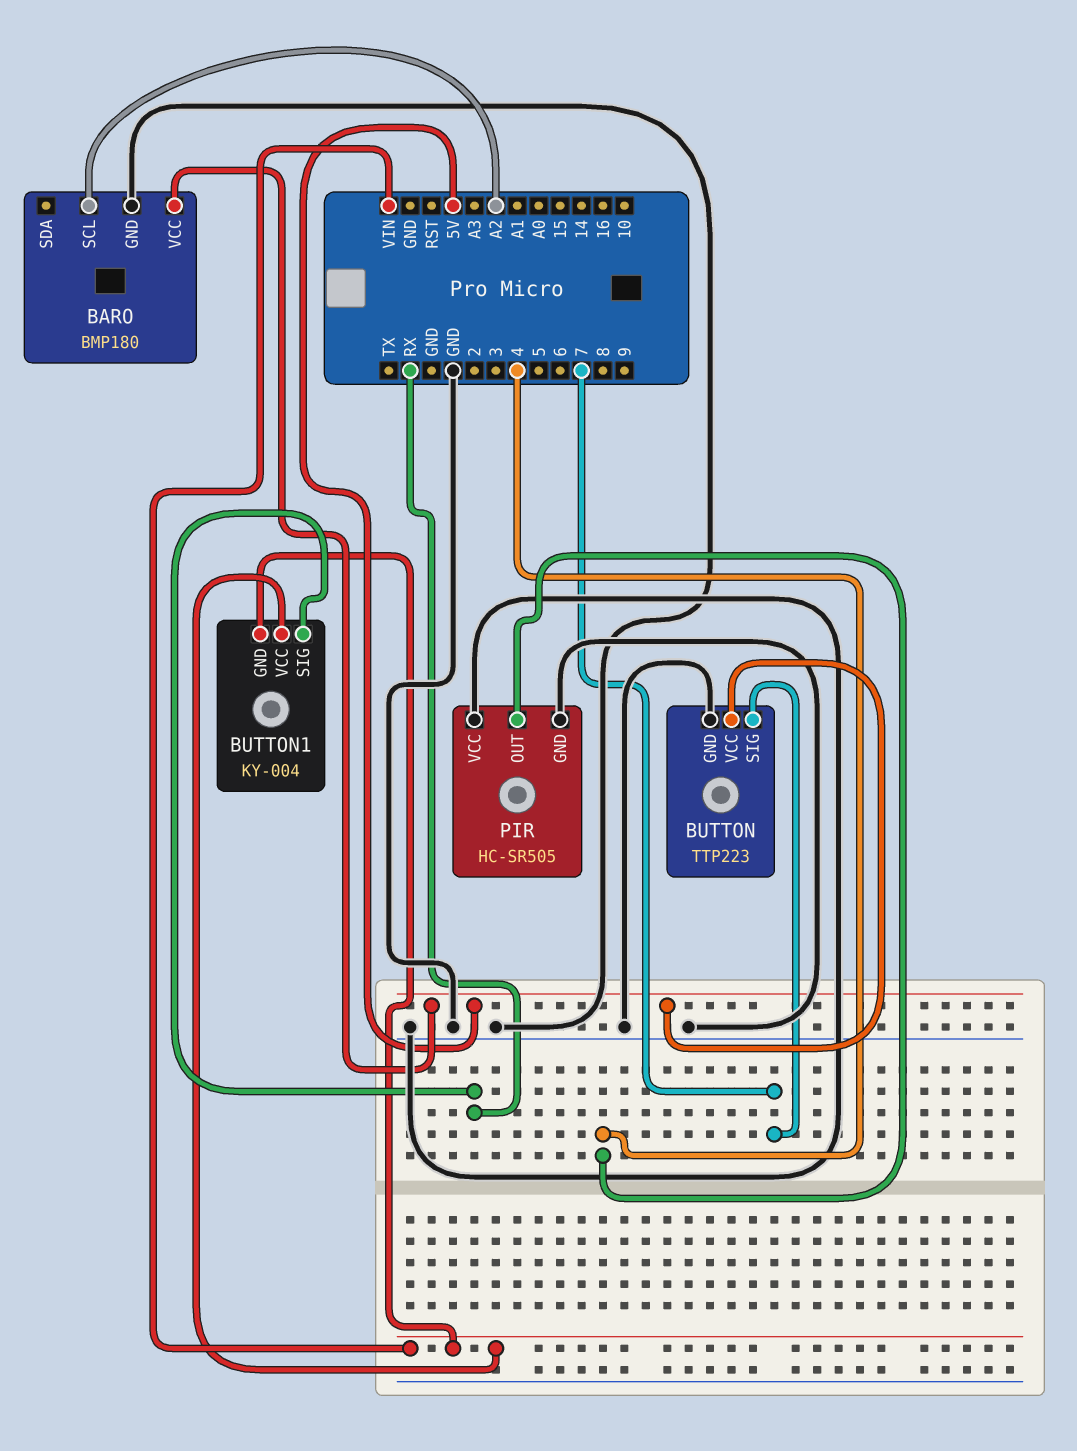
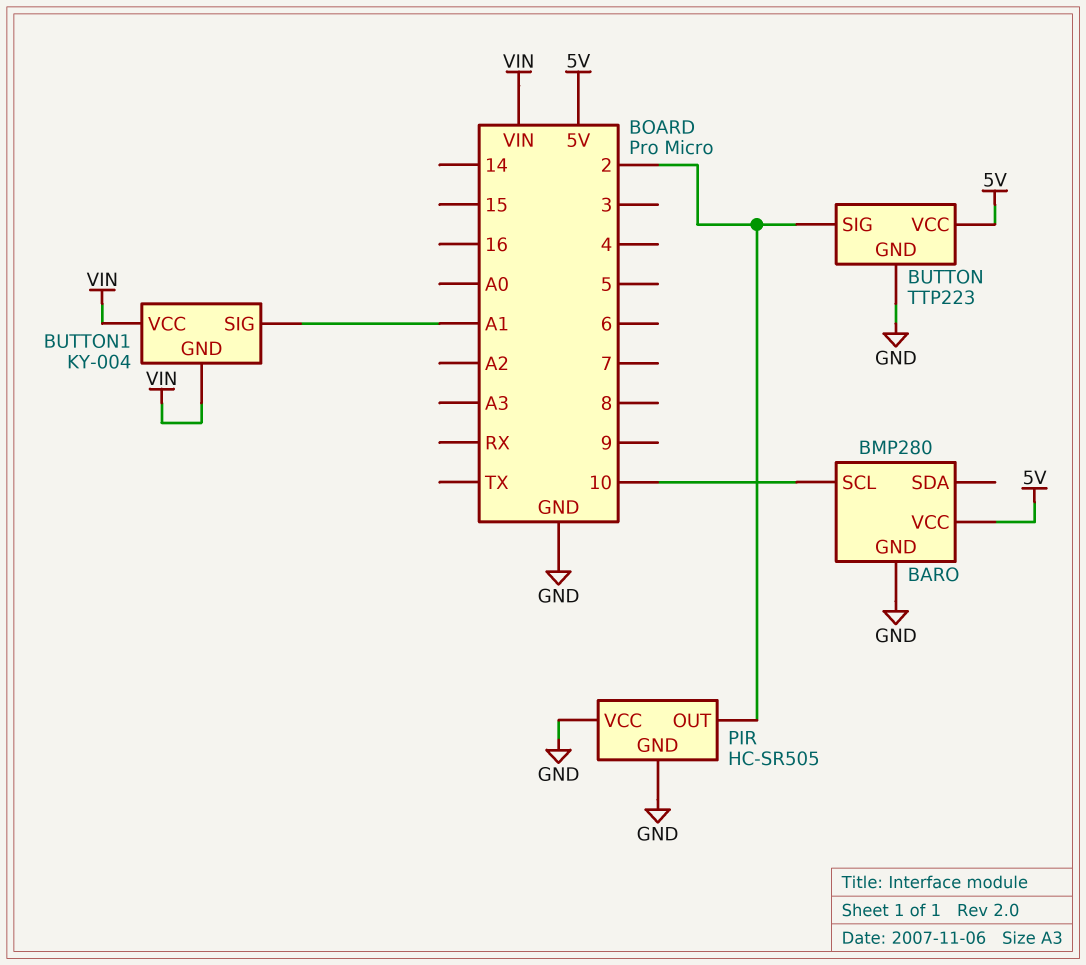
BARO: BMP180 -> BMP280
BARO pin SCL: A2 -> 10
BUTTON pin SIG: 7 -> 2
BUTTON1 pin SIG: RX -> A1
PIR pin OUT: 4 -> 2

